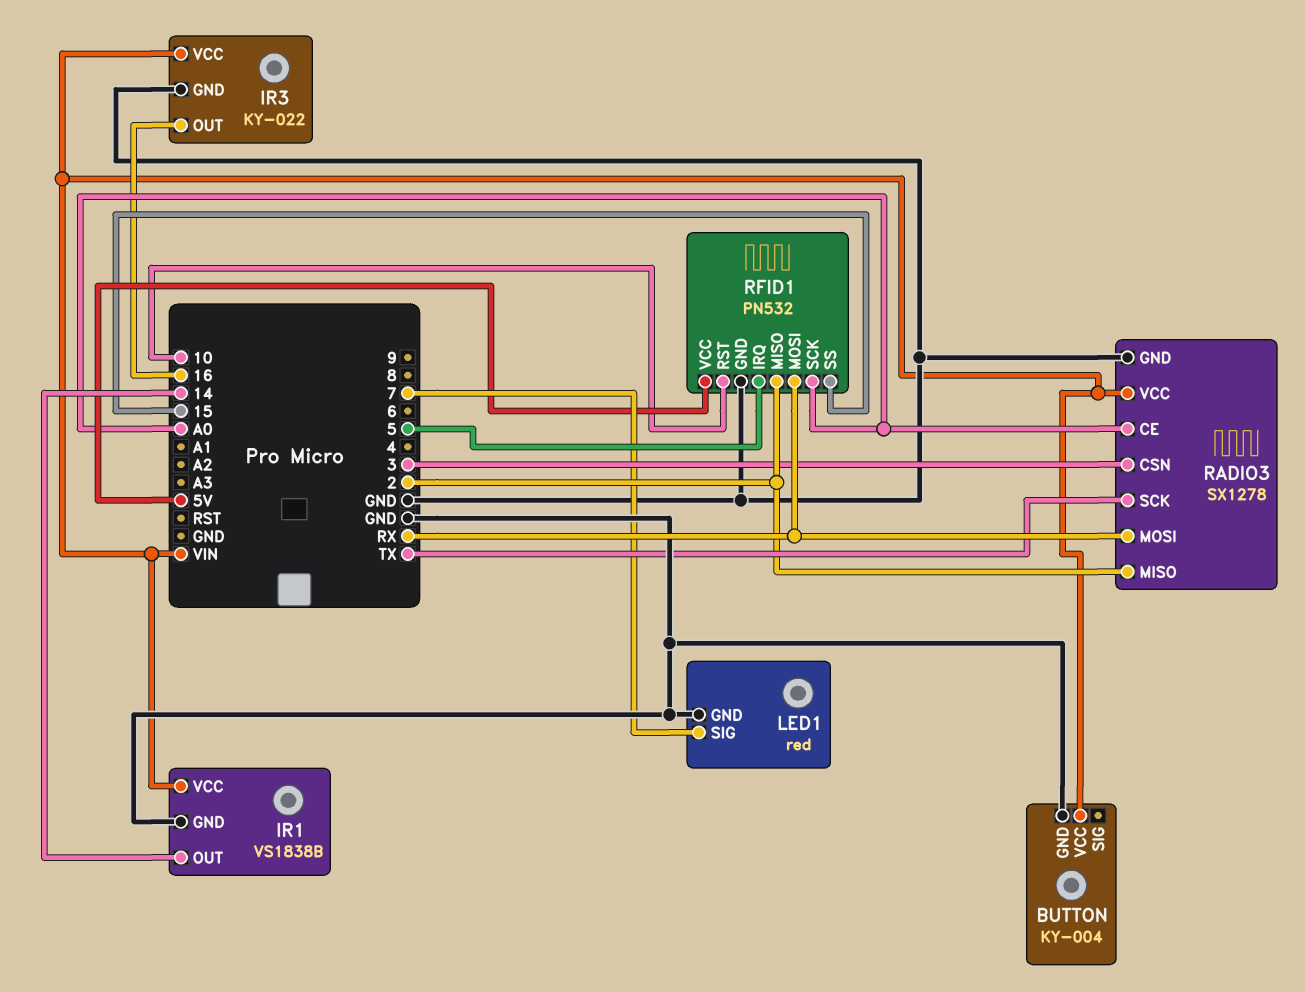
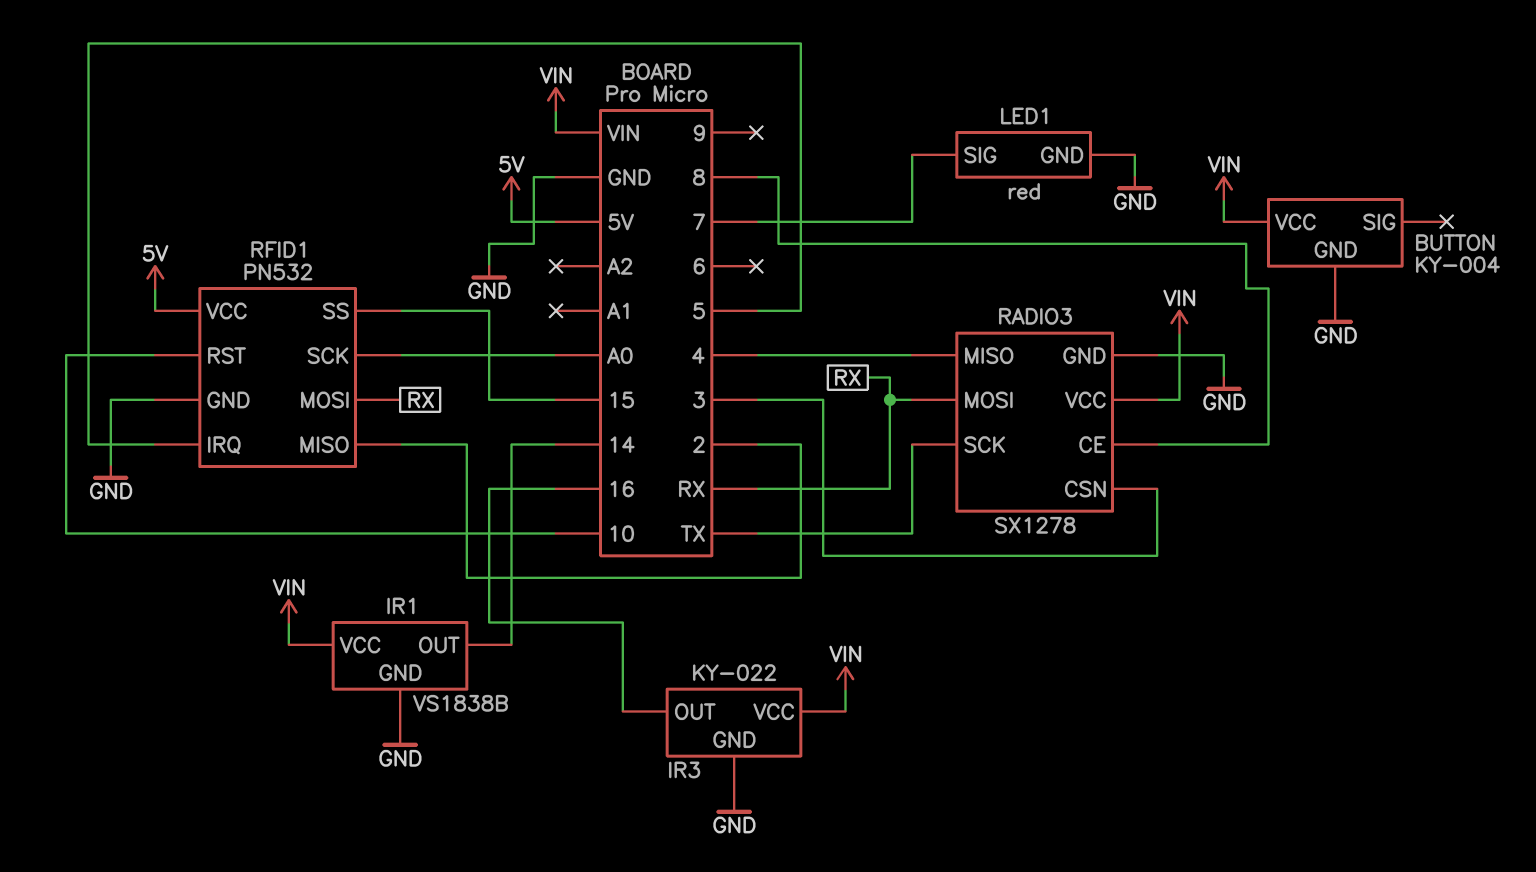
RADIO3 pin CE: A0 -> 8
RADIO3 pin MISO: 2 -> 4

